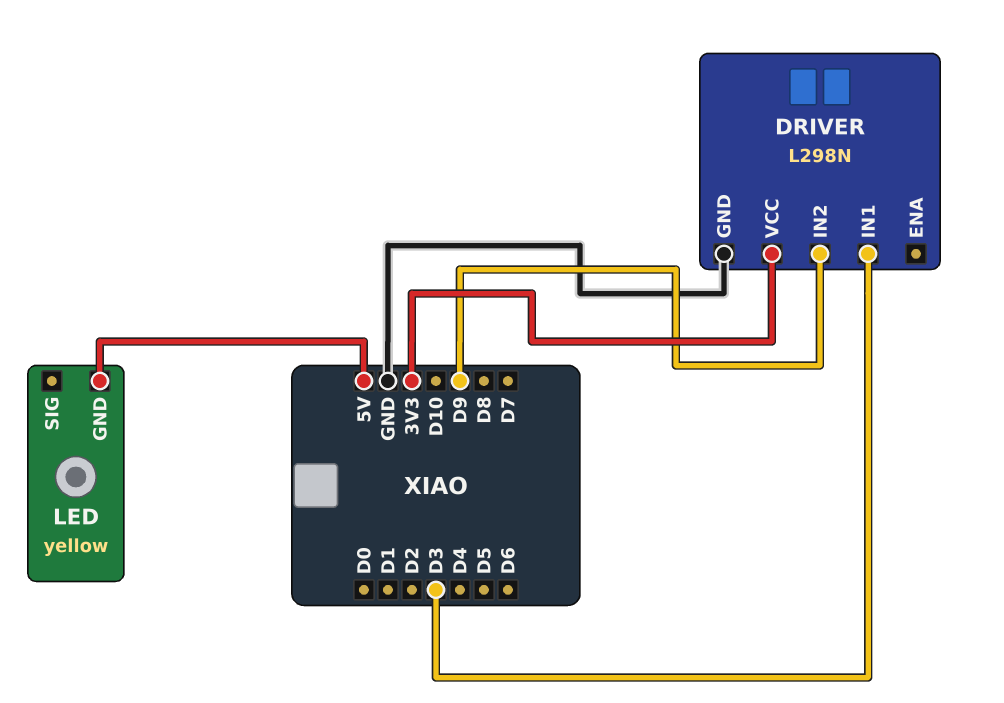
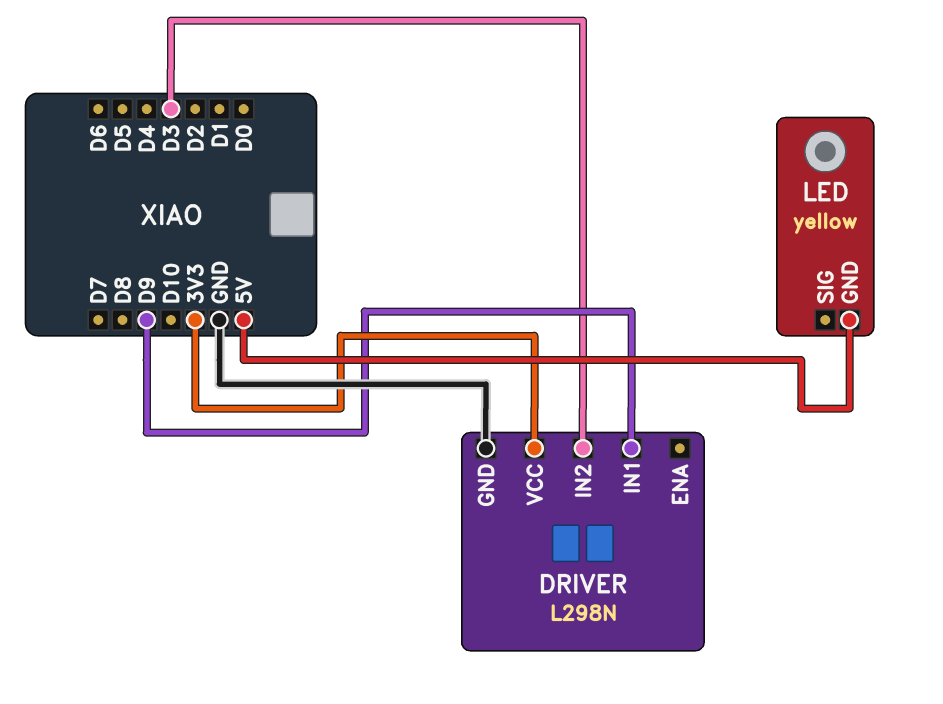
DRIVER pin IN1: D3 -> D9
DRIVER pin IN2: D9 -> D3

